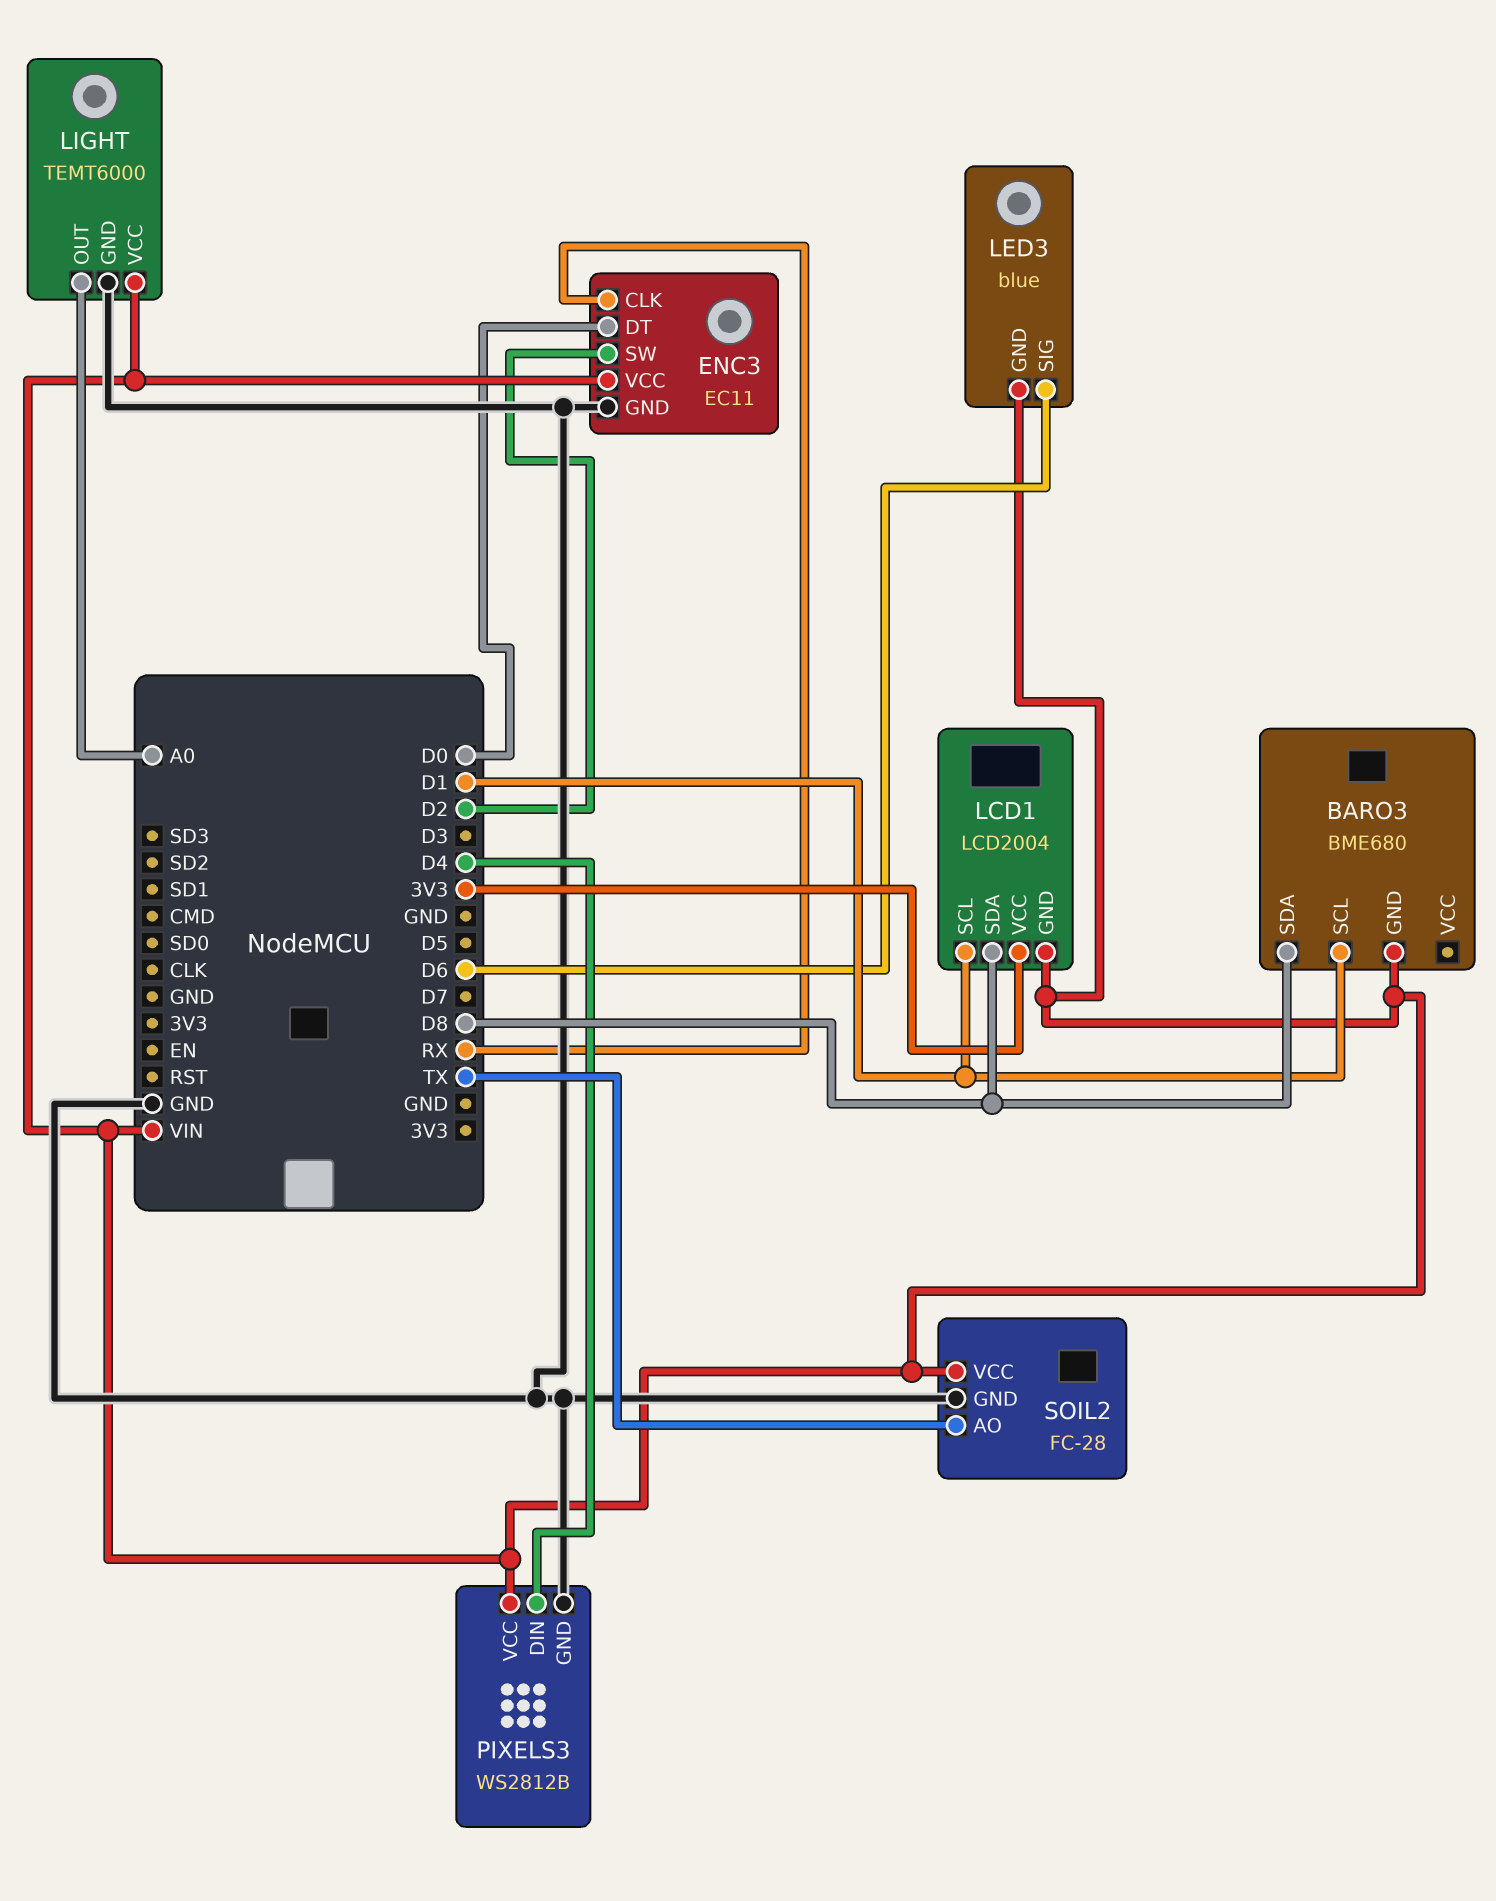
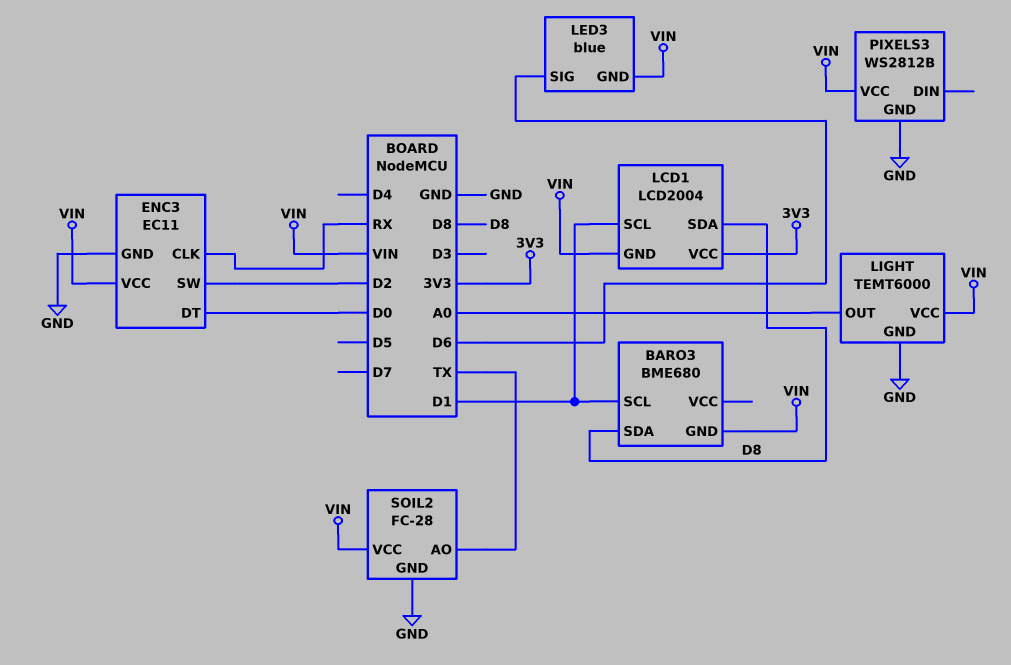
PIXELS3 pin DIN: D4 -> none

